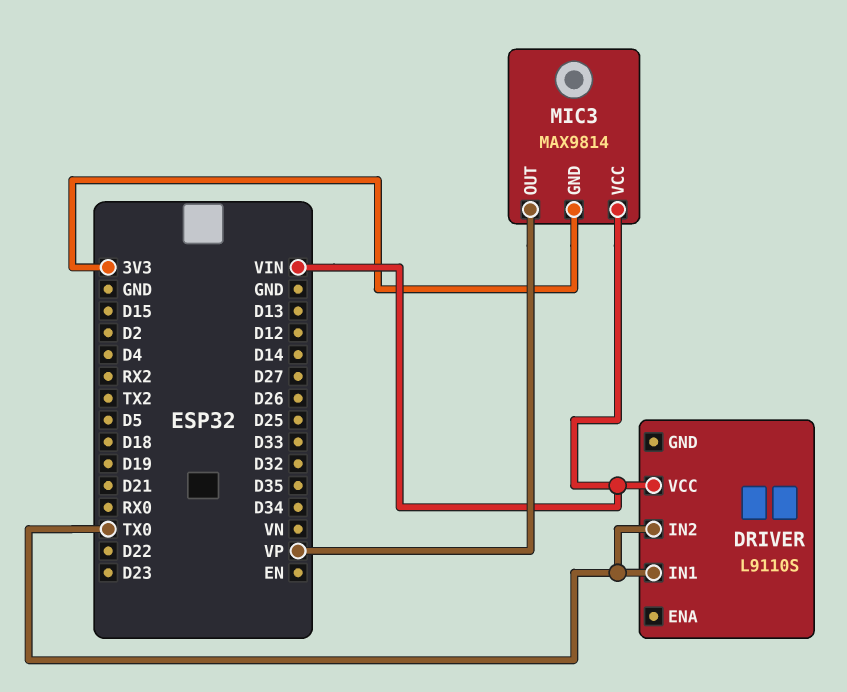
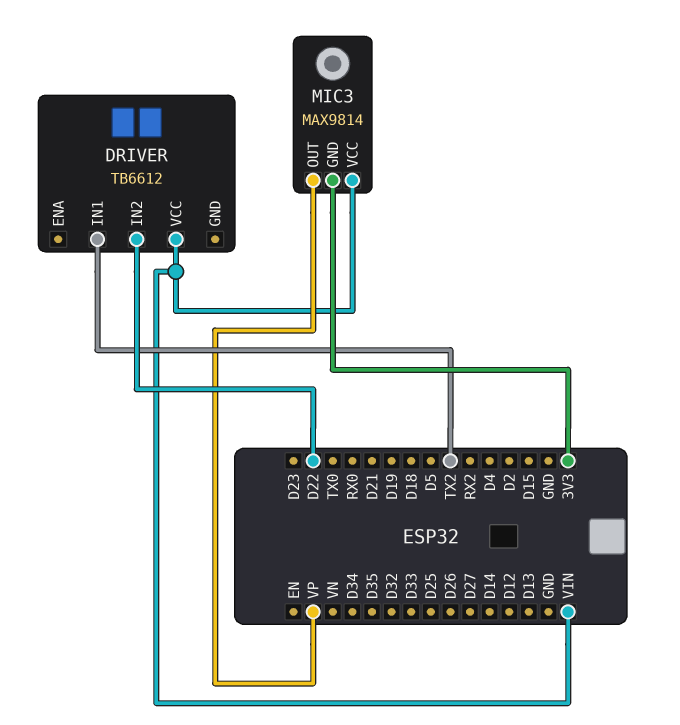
DRIVER: L9110S -> TB6612
DRIVER pin IN1: TX0 -> TX2
DRIVER pin IN2: TX0 -> D22

